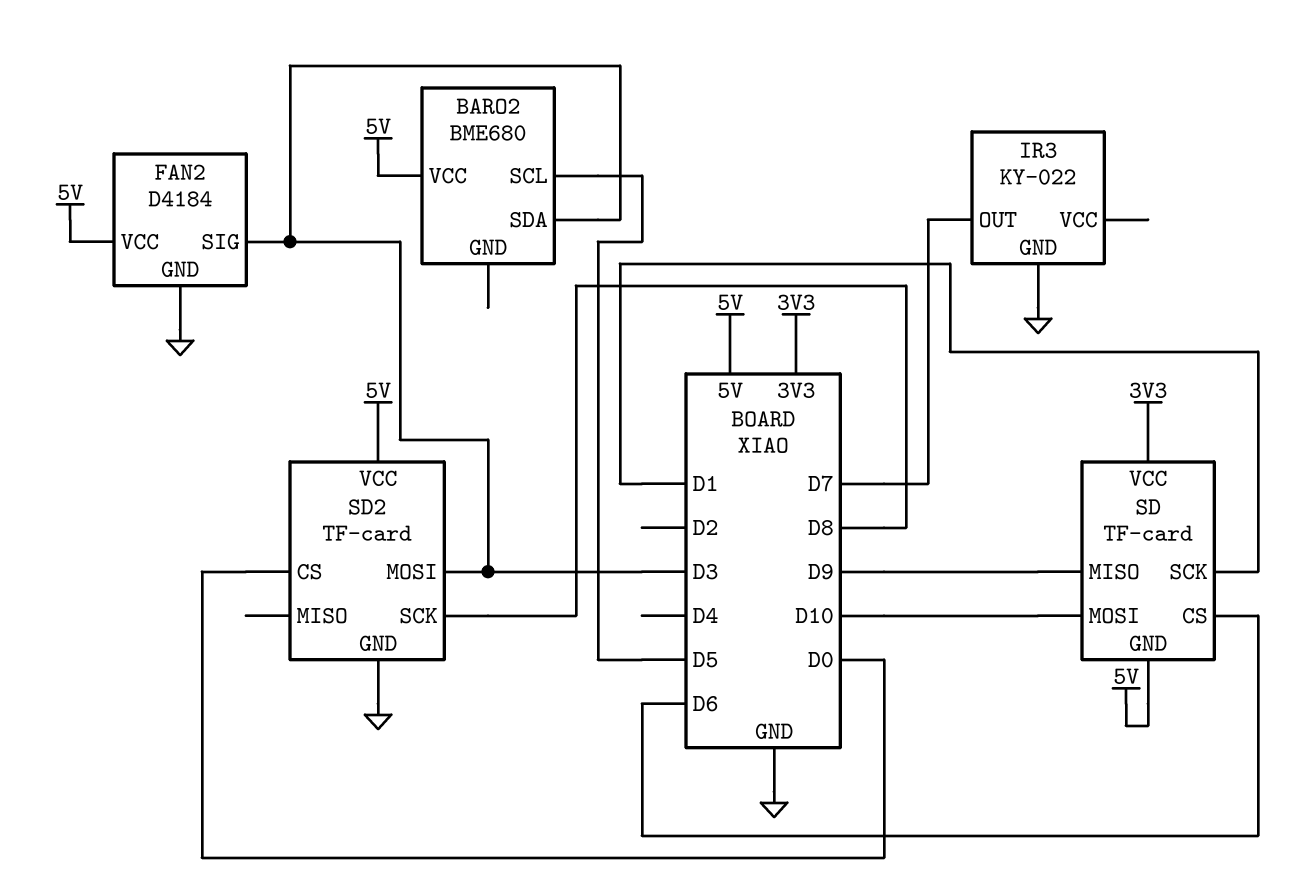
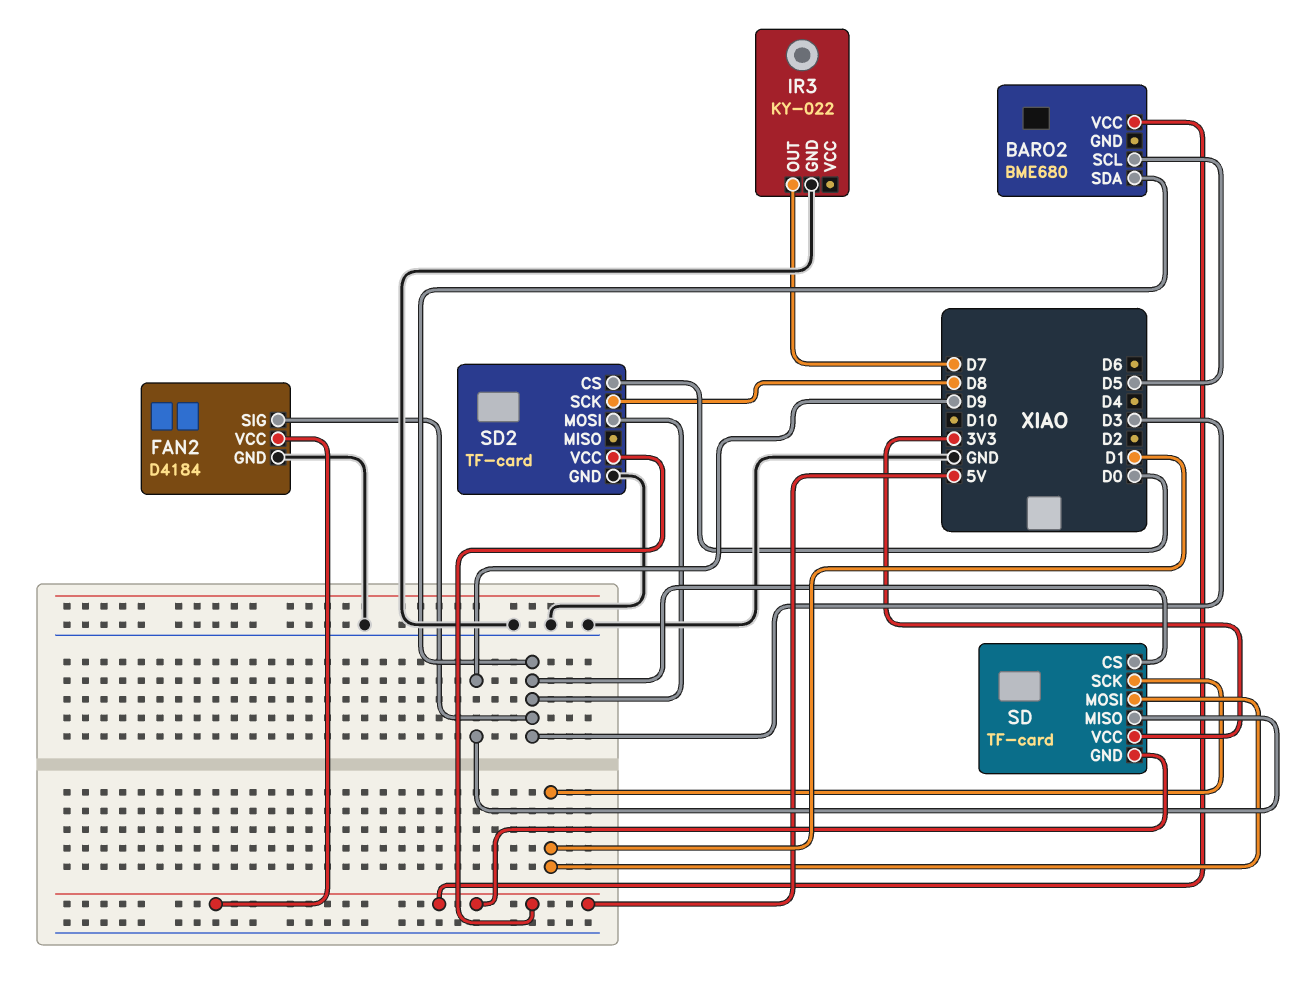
SD pin CS: D6 -> D3
SD pin MOSI: D10 -> D1

